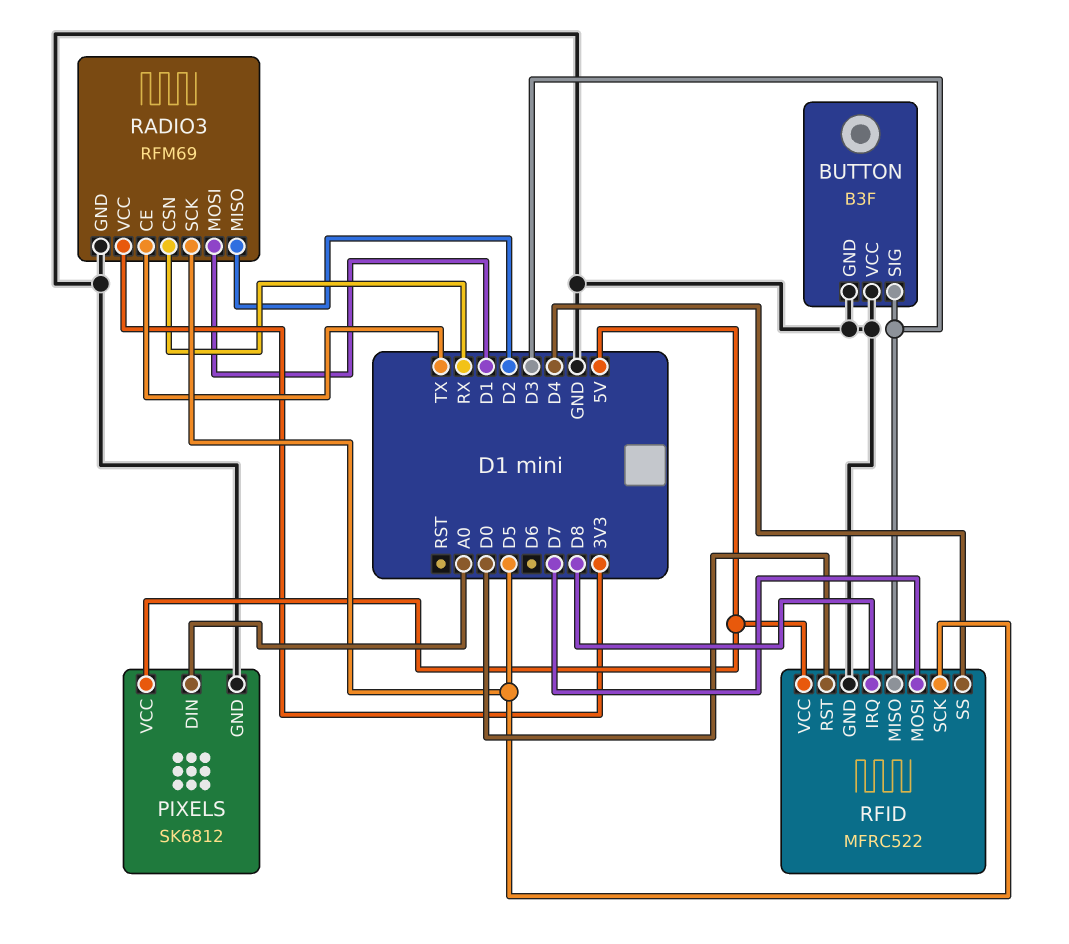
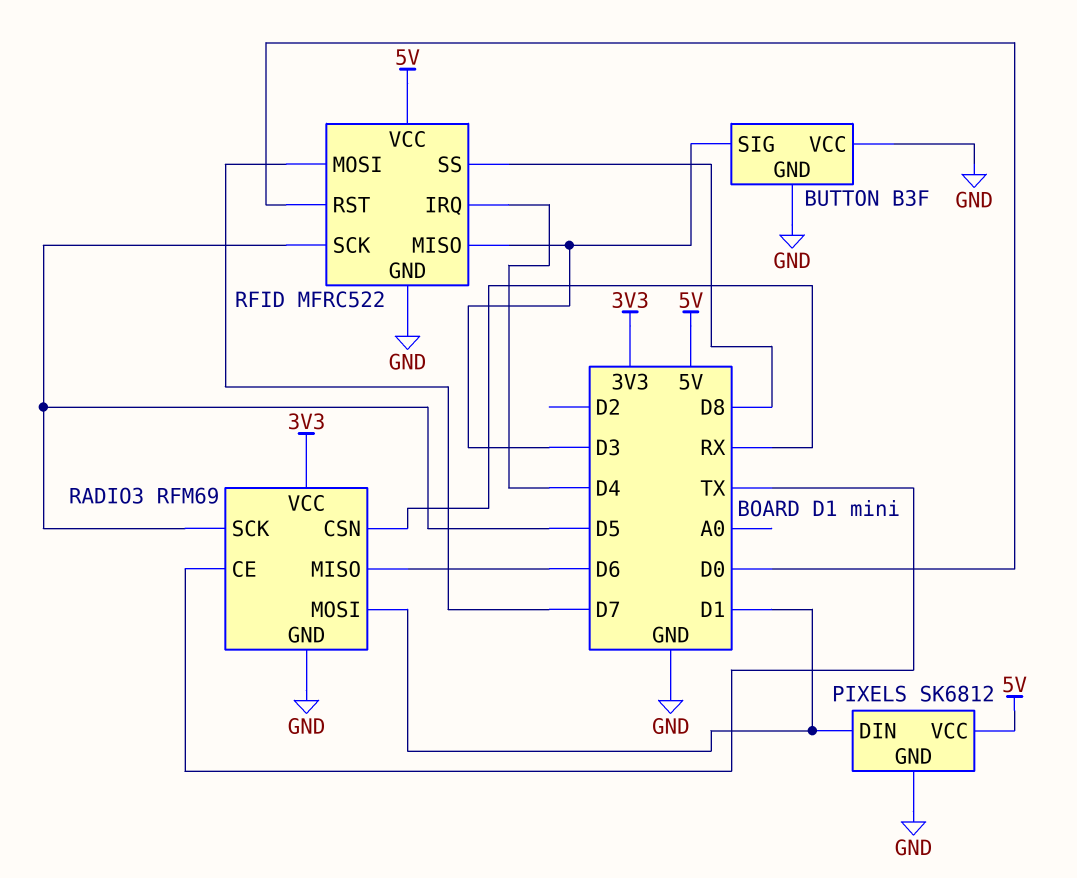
PIXELS pin DIN: A0 -> D1
RADIO3 pin MISO: D2 -> D6
RFID pin IRQ: D8 -> D4
RFID pin SS: D4 -> D8

